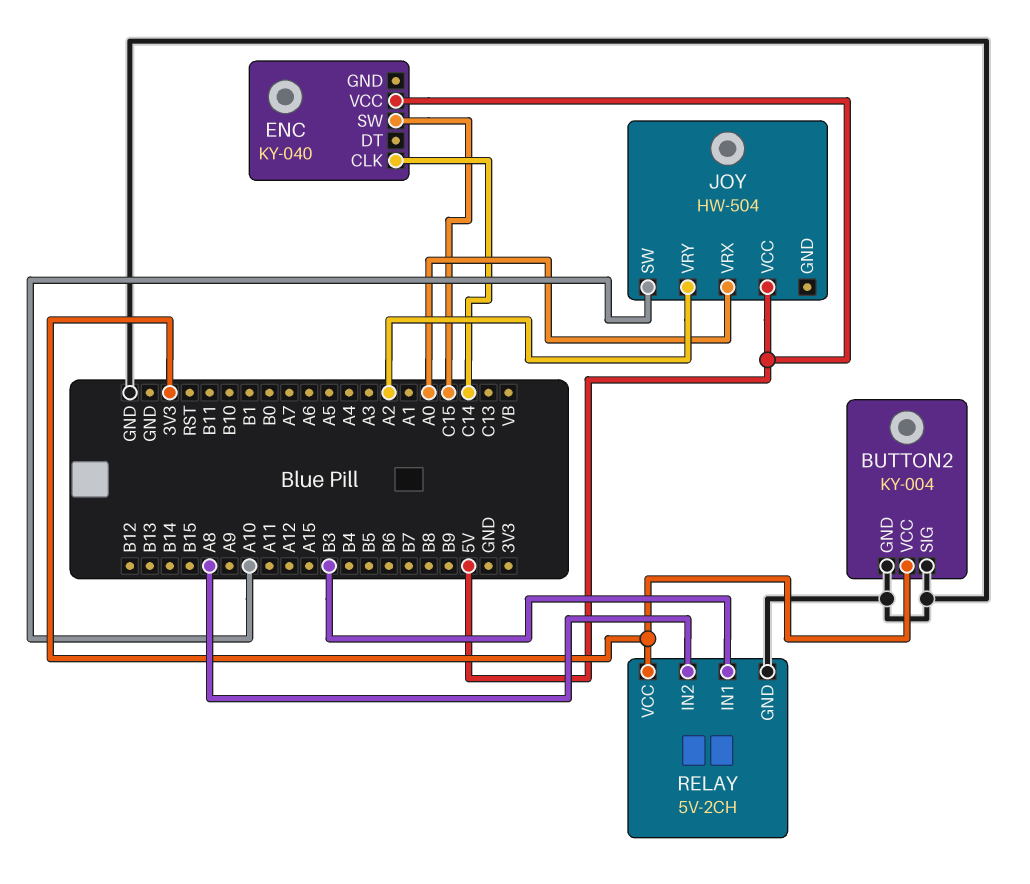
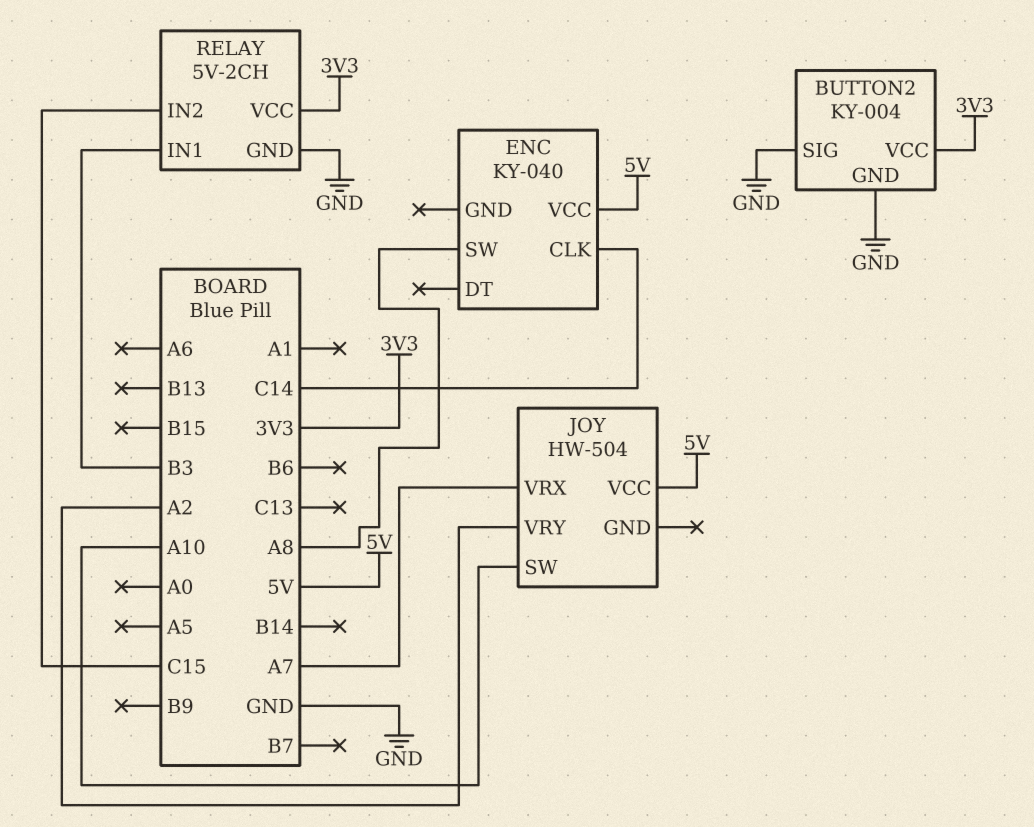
ENC pin SW: C15 -> A8
JOY pin VRX: A0 -> A7
RELAY pin IN2: A8 -> C15

